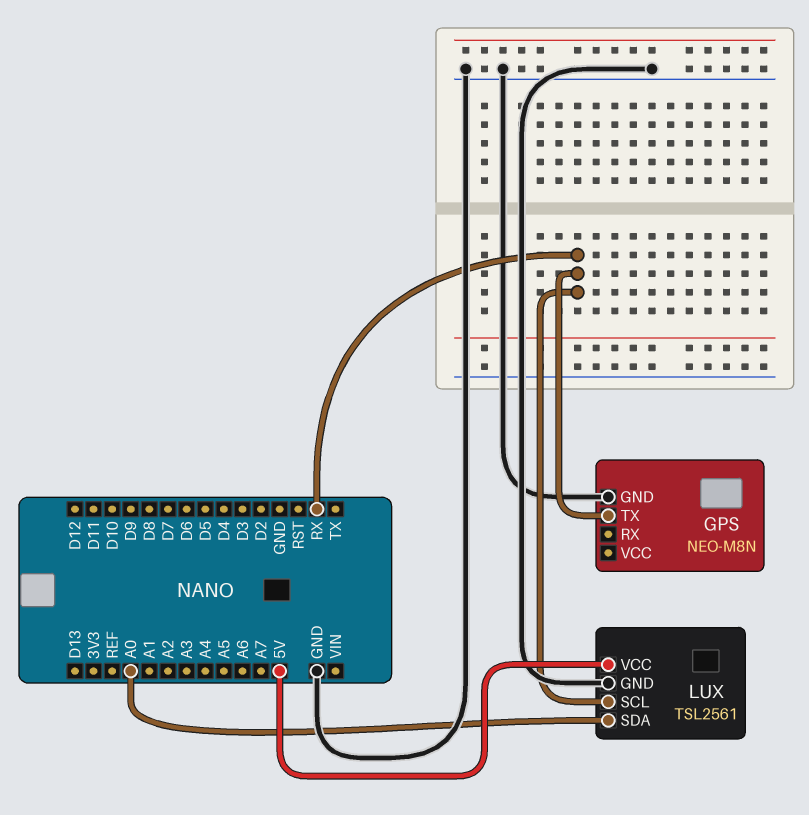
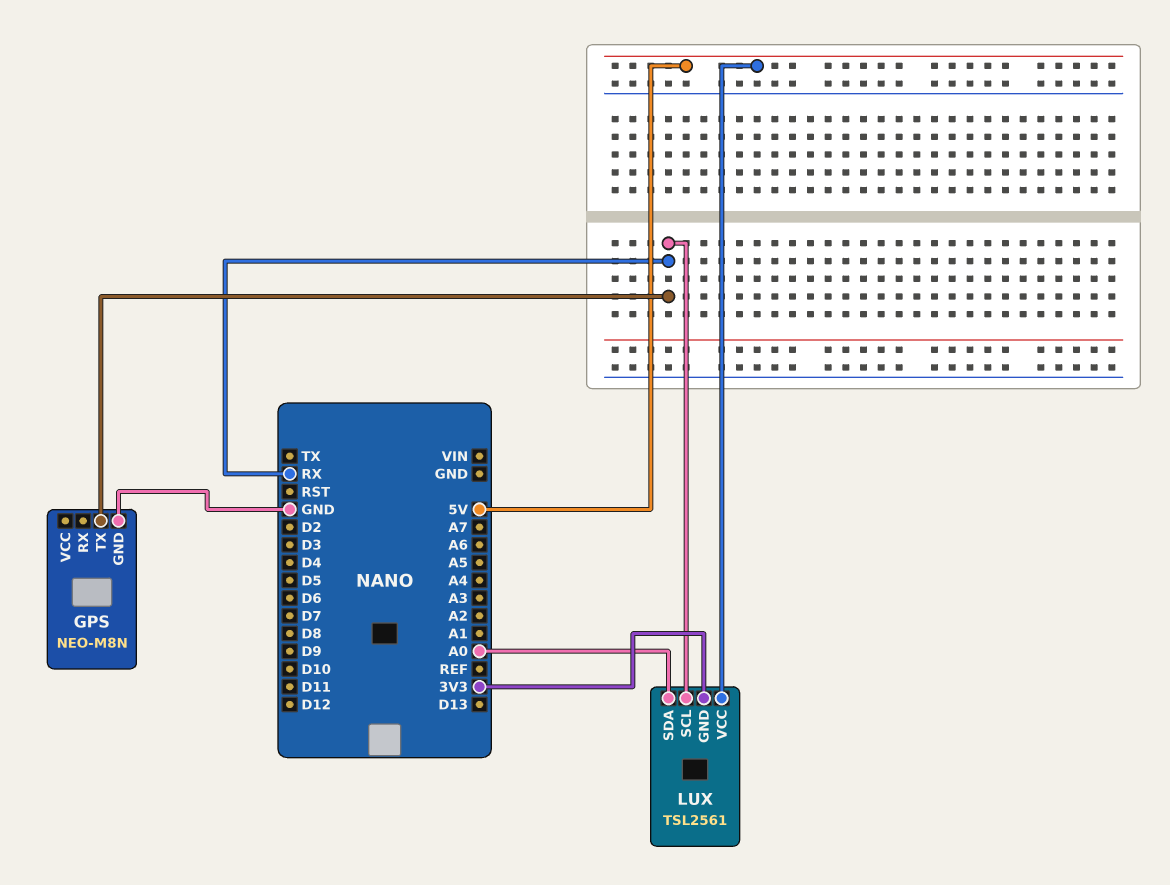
LUX pin GND: GND -> 3V3

